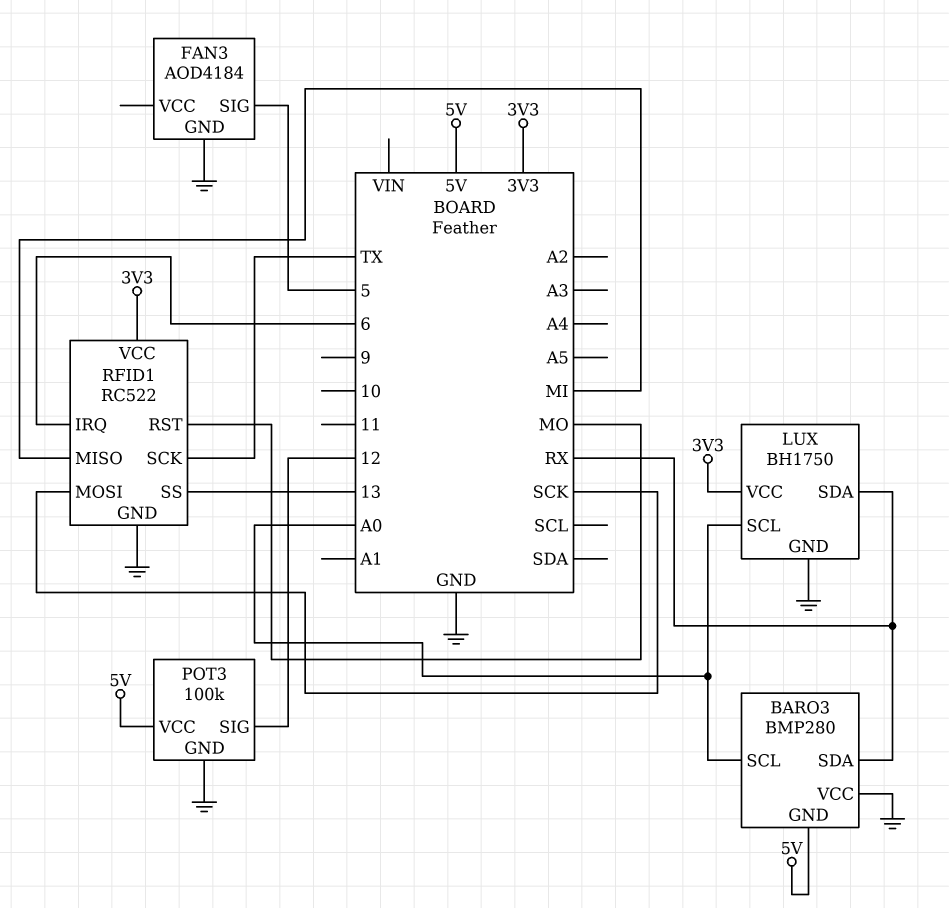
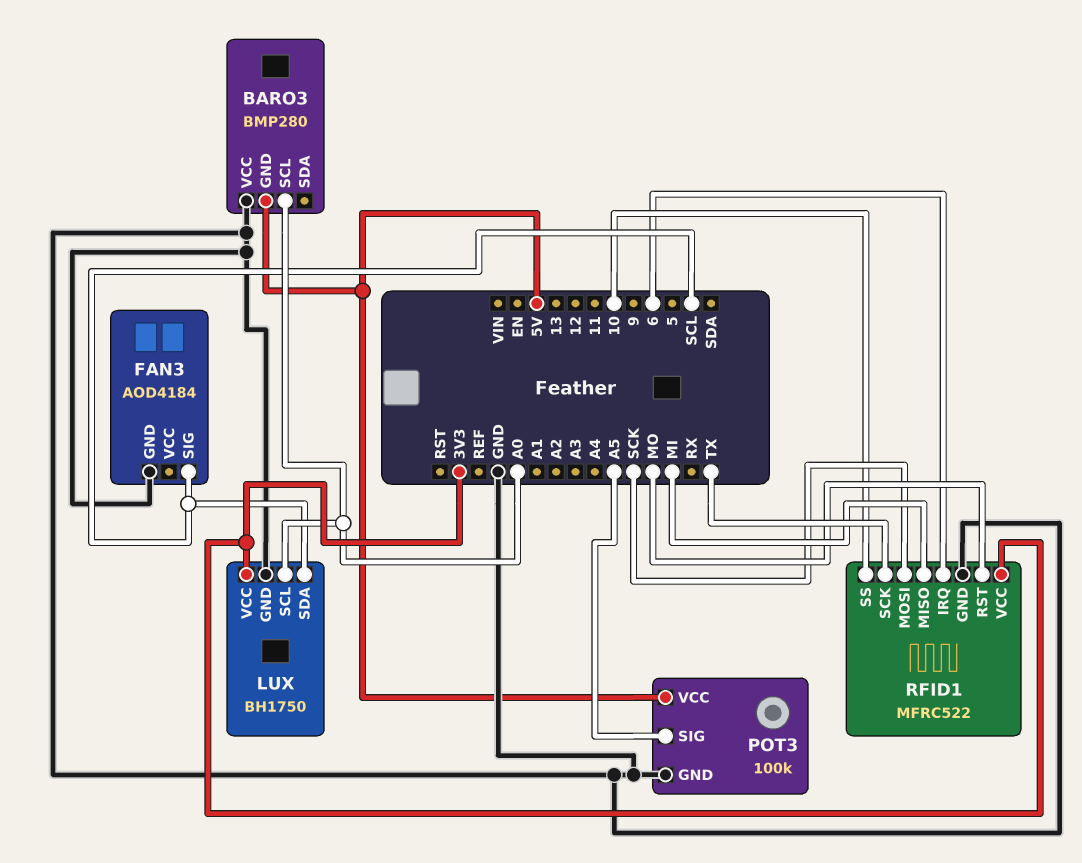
BARO3 pin SDA: RX -> none
FAN3 pin SIG: 5 -> SCL
LUX pin SDA: RX -> SCL
POT3 pin SIG: 12 -> A5
RFID1: RC522 -> MFRC522
RFID1 pin SS: 13 -> 10

